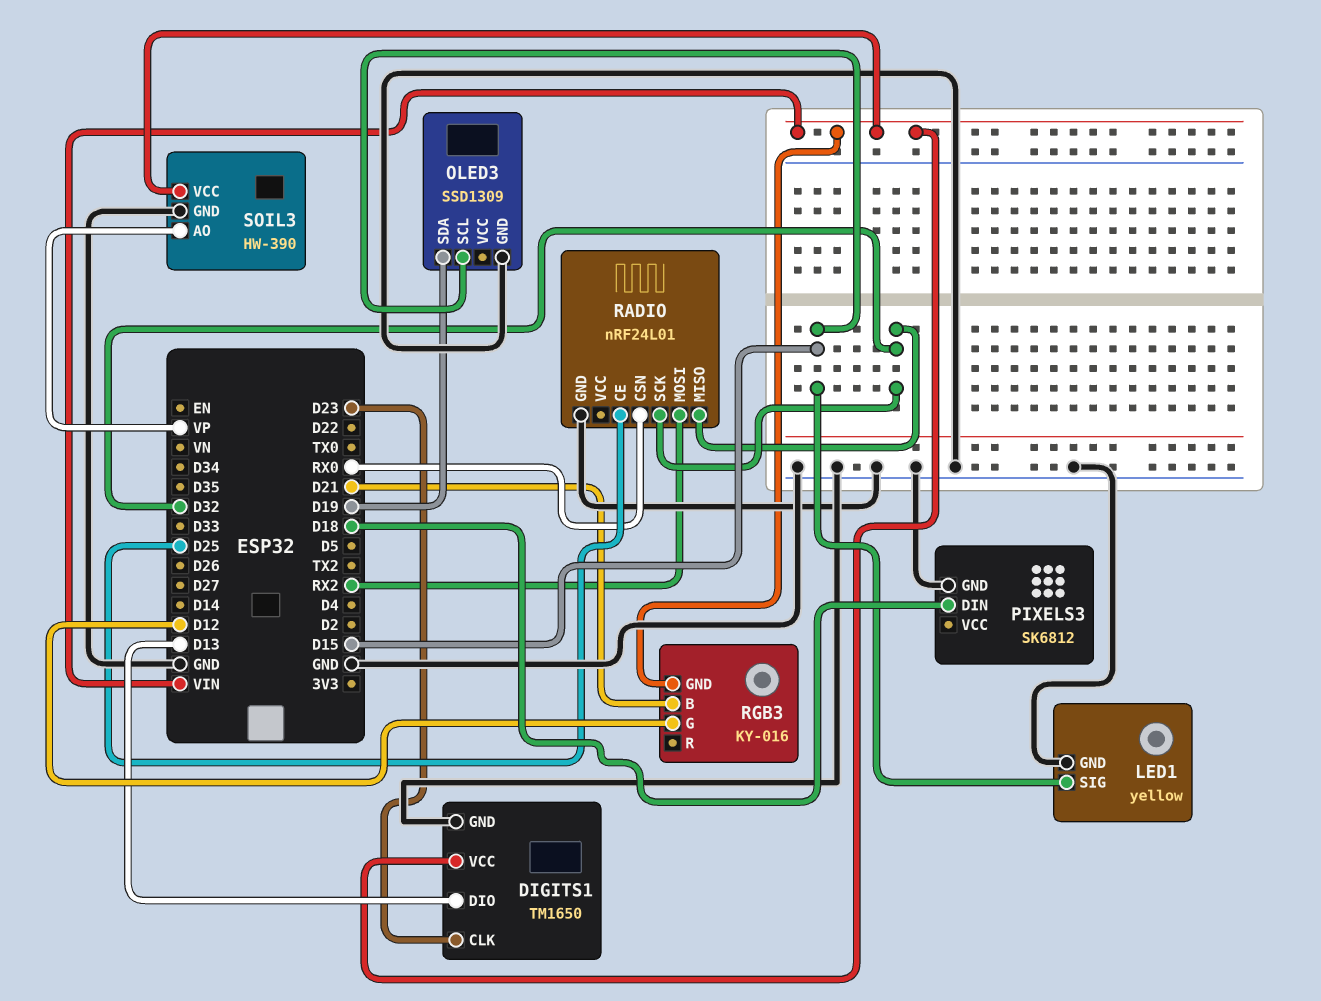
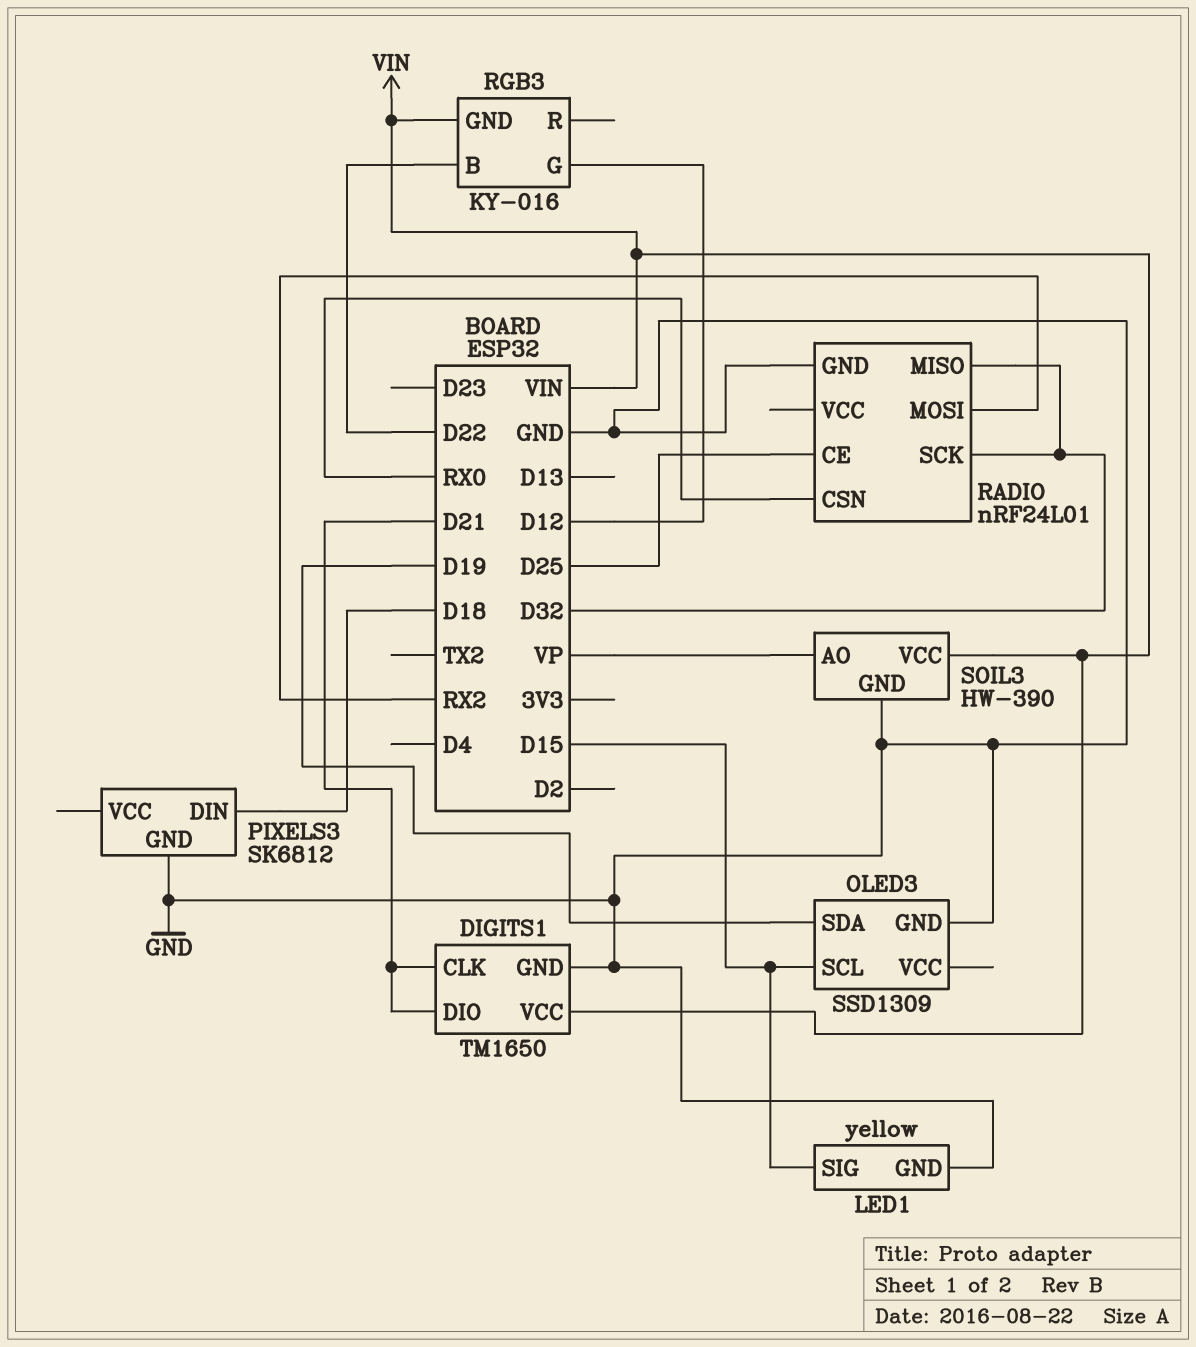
DIGITS1 pin CLK: D23 -> D21
DIGITS1 pin DIO: D13 -> D21
RGB3 pin B: D21 -> D22

